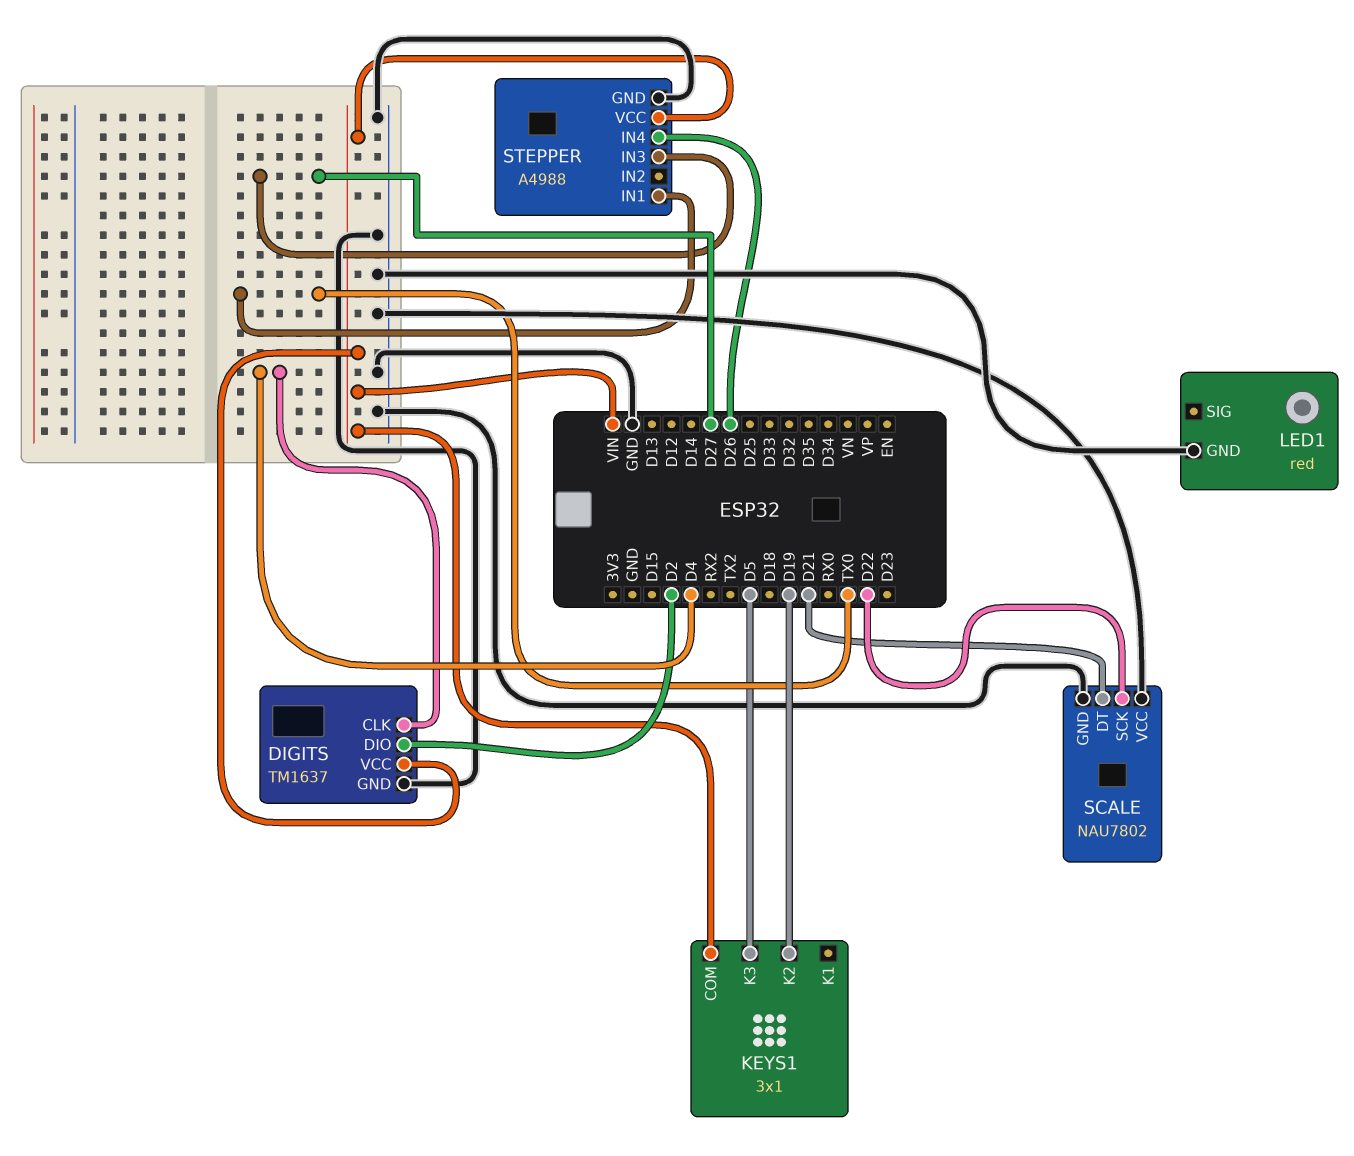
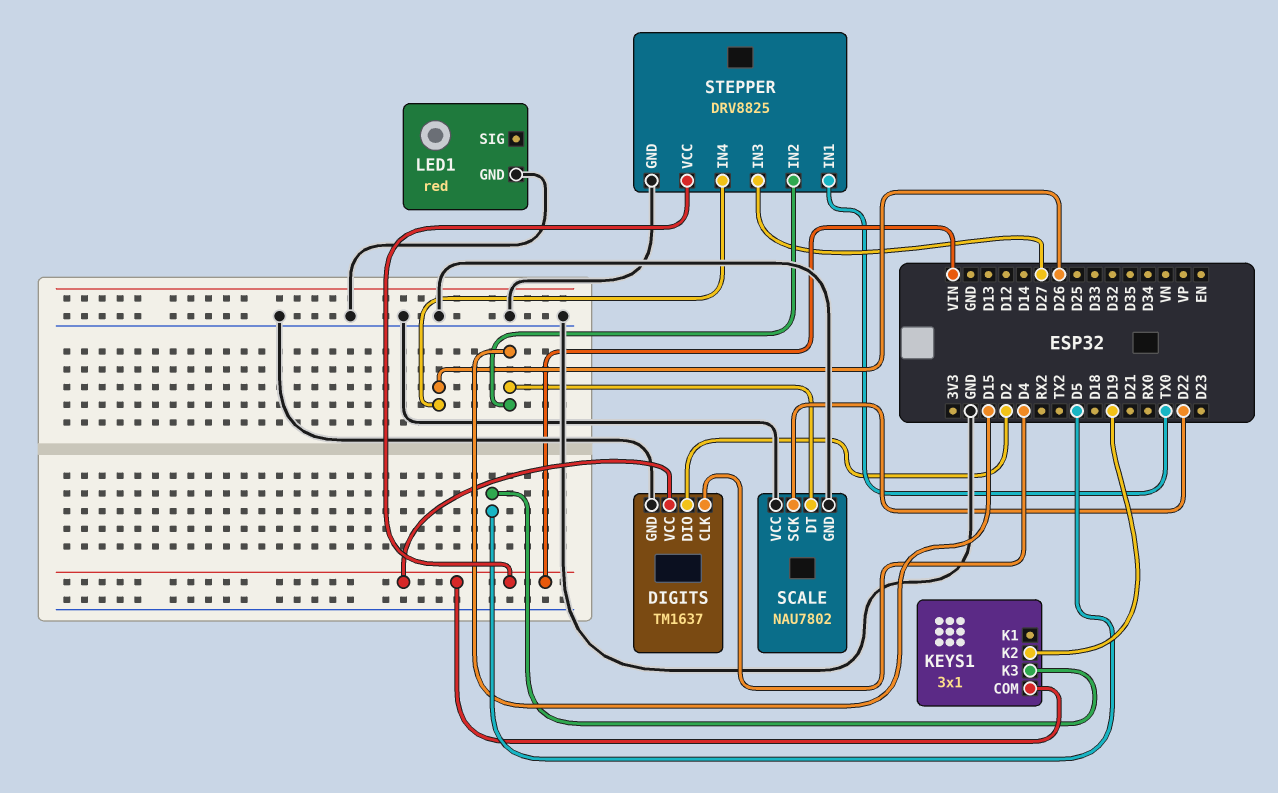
SCALE pin DT: D21 -> D15
STEPPER: A4988 -> DRV8825
STEPPER pin IN2: none -> D15

